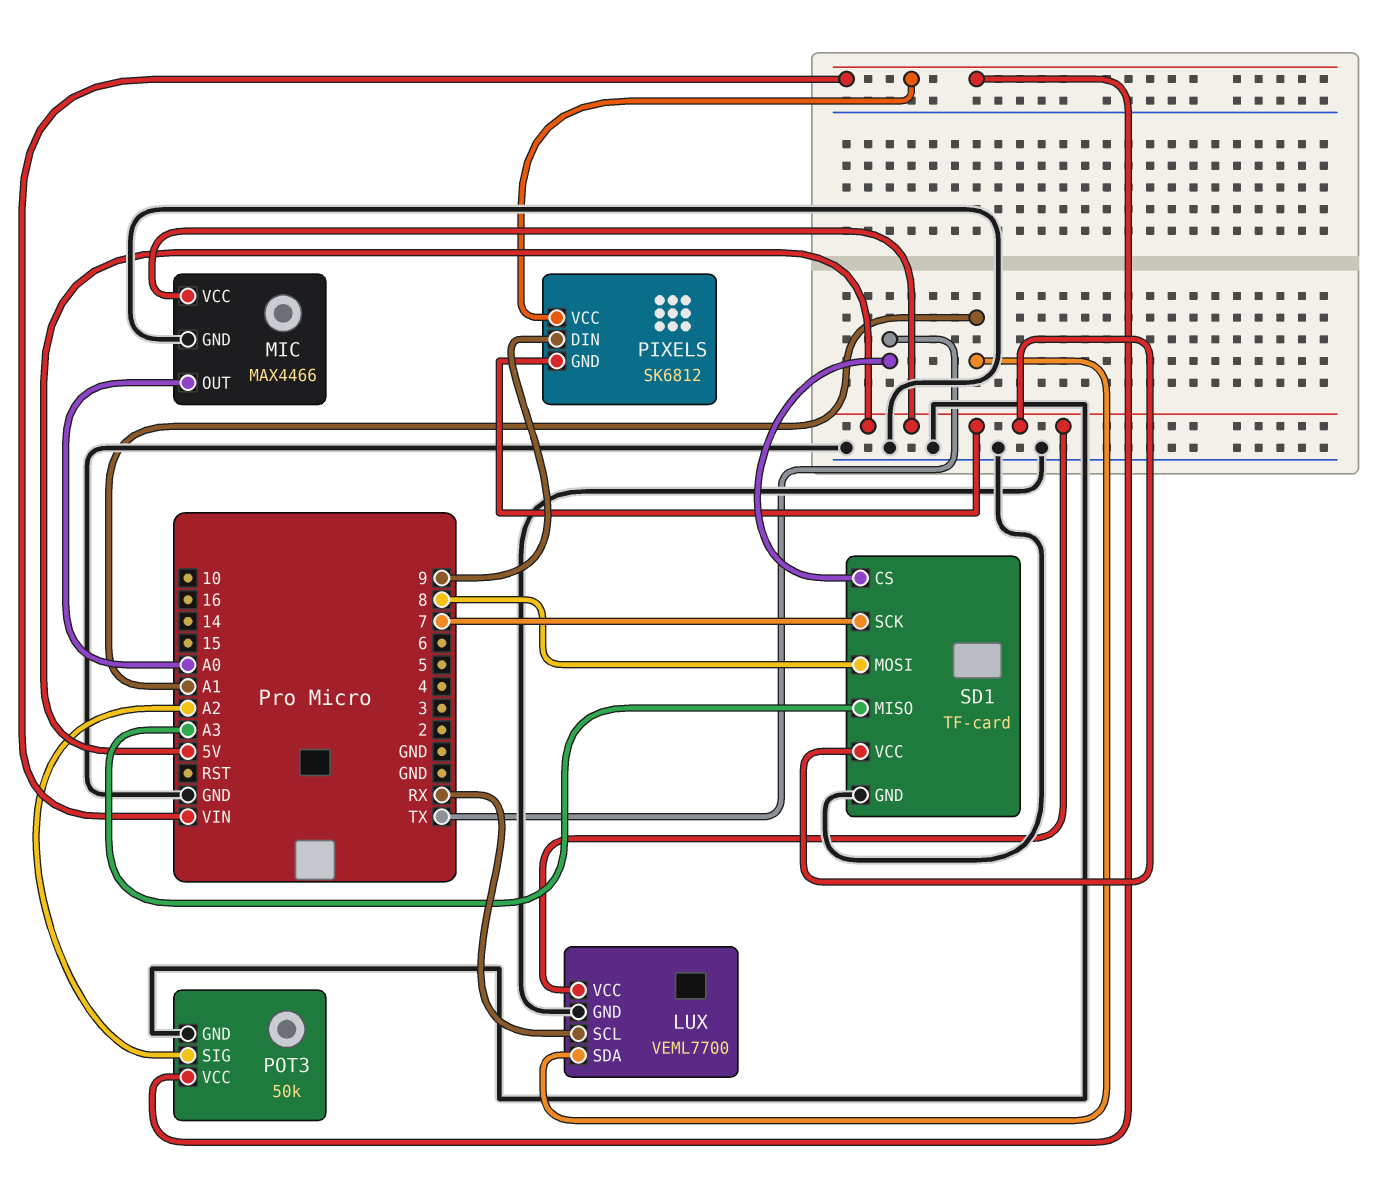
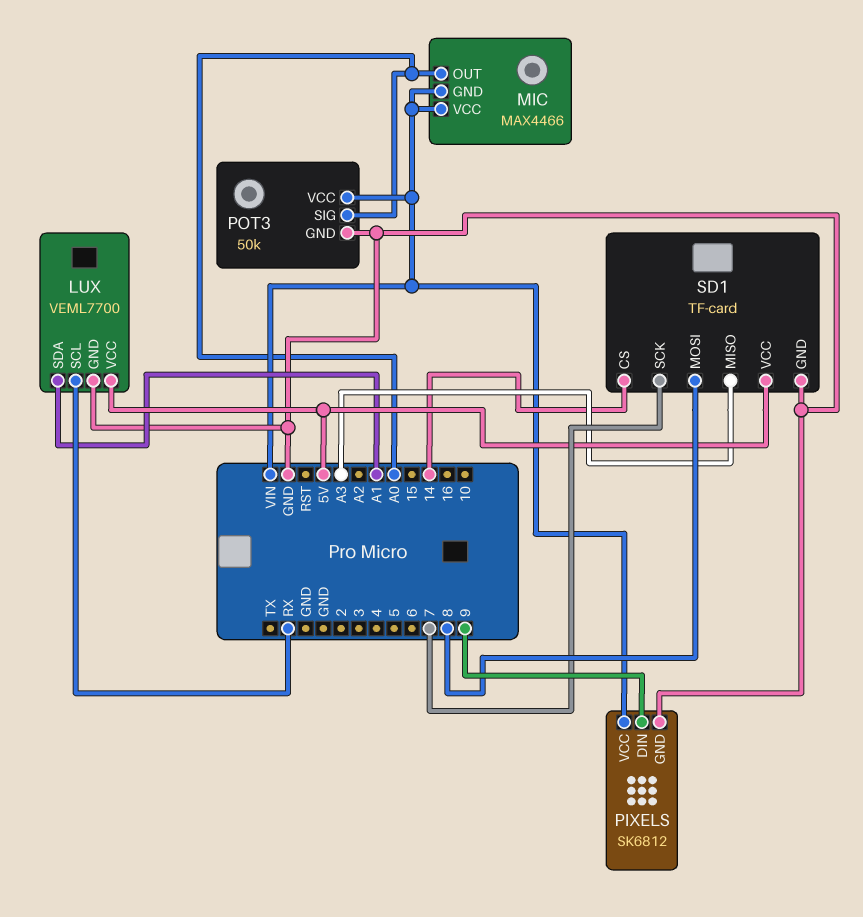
MIC pin GND: GND -> VIN
MIC pin VCC: 5V -> VIN
PIXELS pin GND: 5V -> GND
POT3 pin SIG: A2 -> A0
SD1 pin CS: TX -> 14

